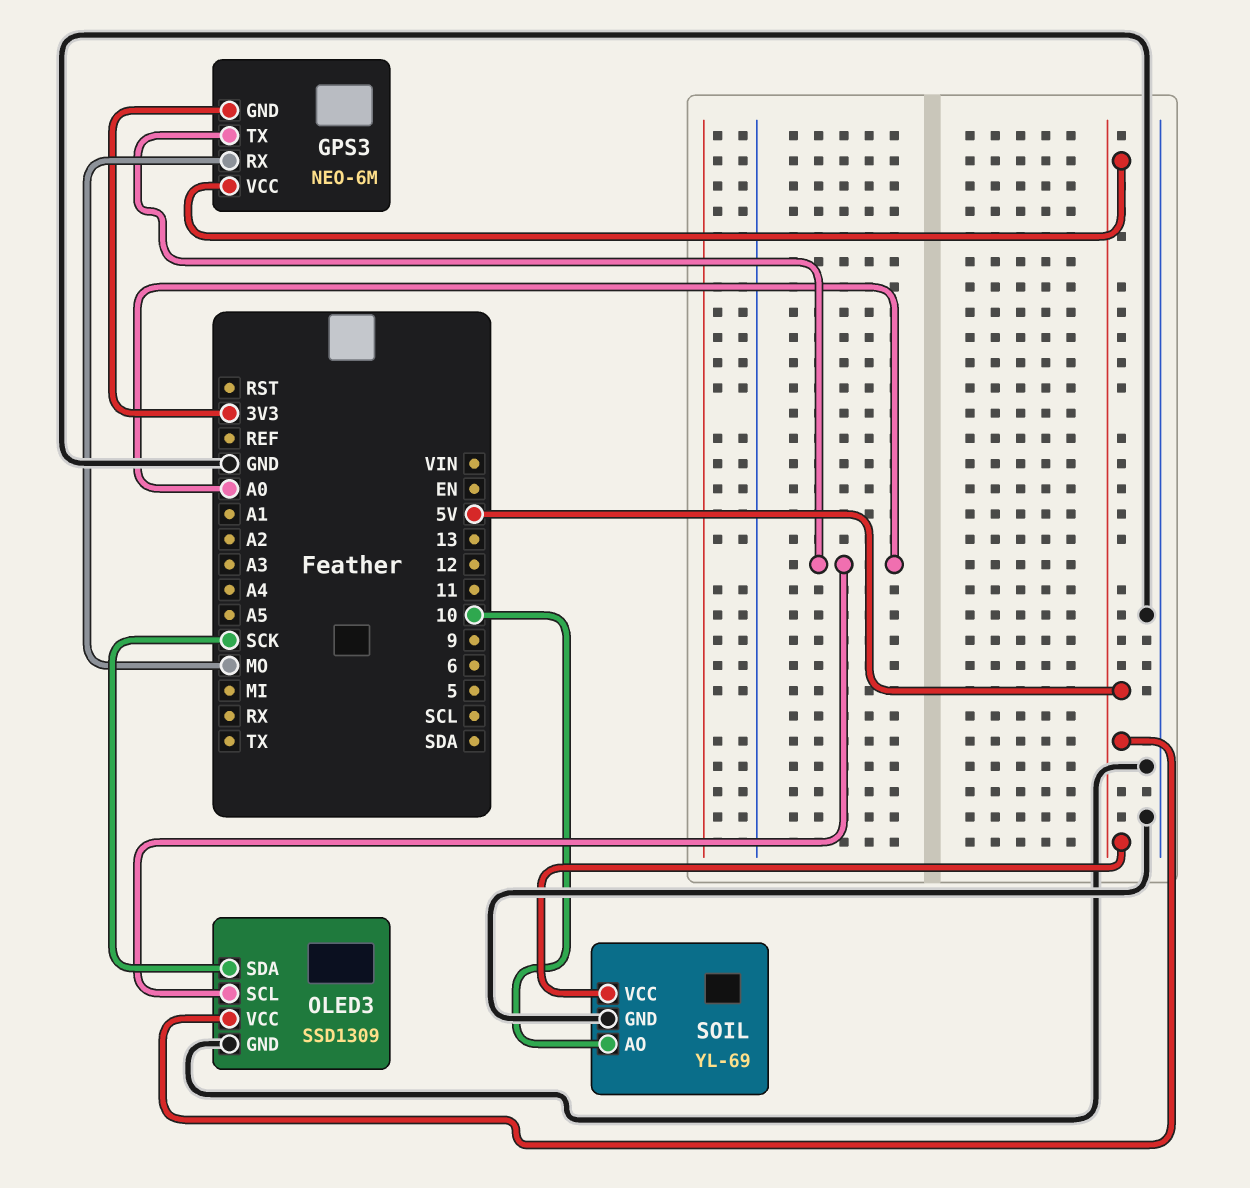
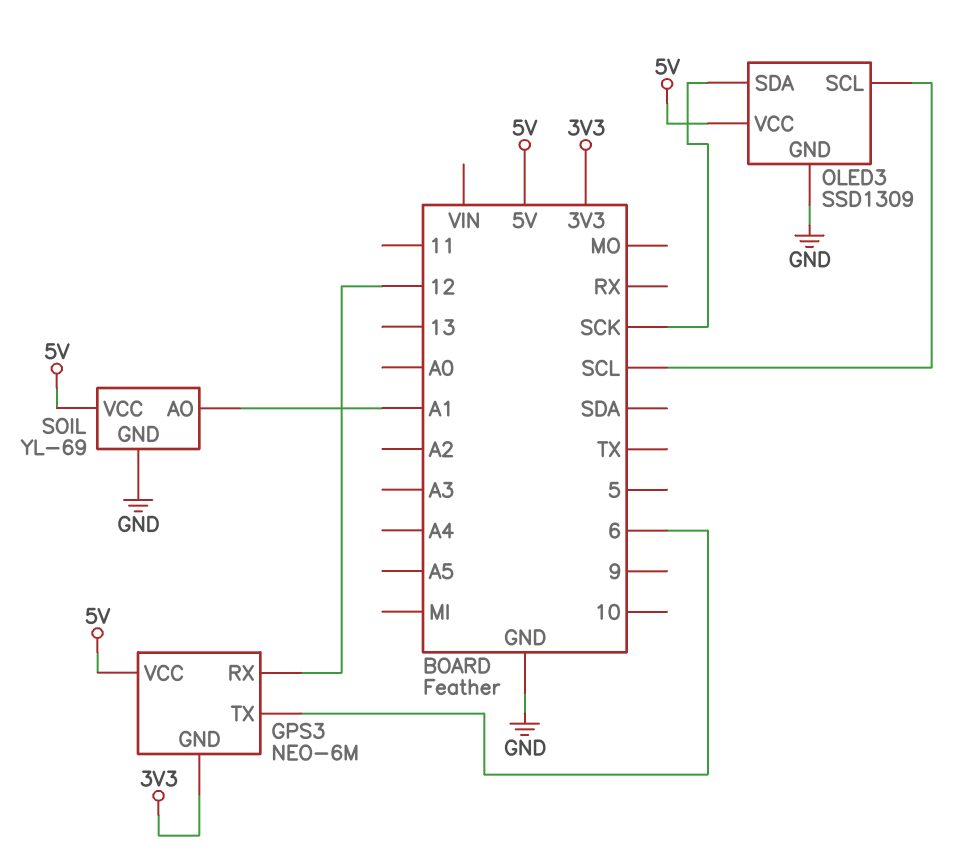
GPS3 pin RX: MO -> 12
GPS3 pin TX: A0 -> 6
OLED3 pin SCL: A0 -> SCL
SOIL pin AO: 10 -> A1

